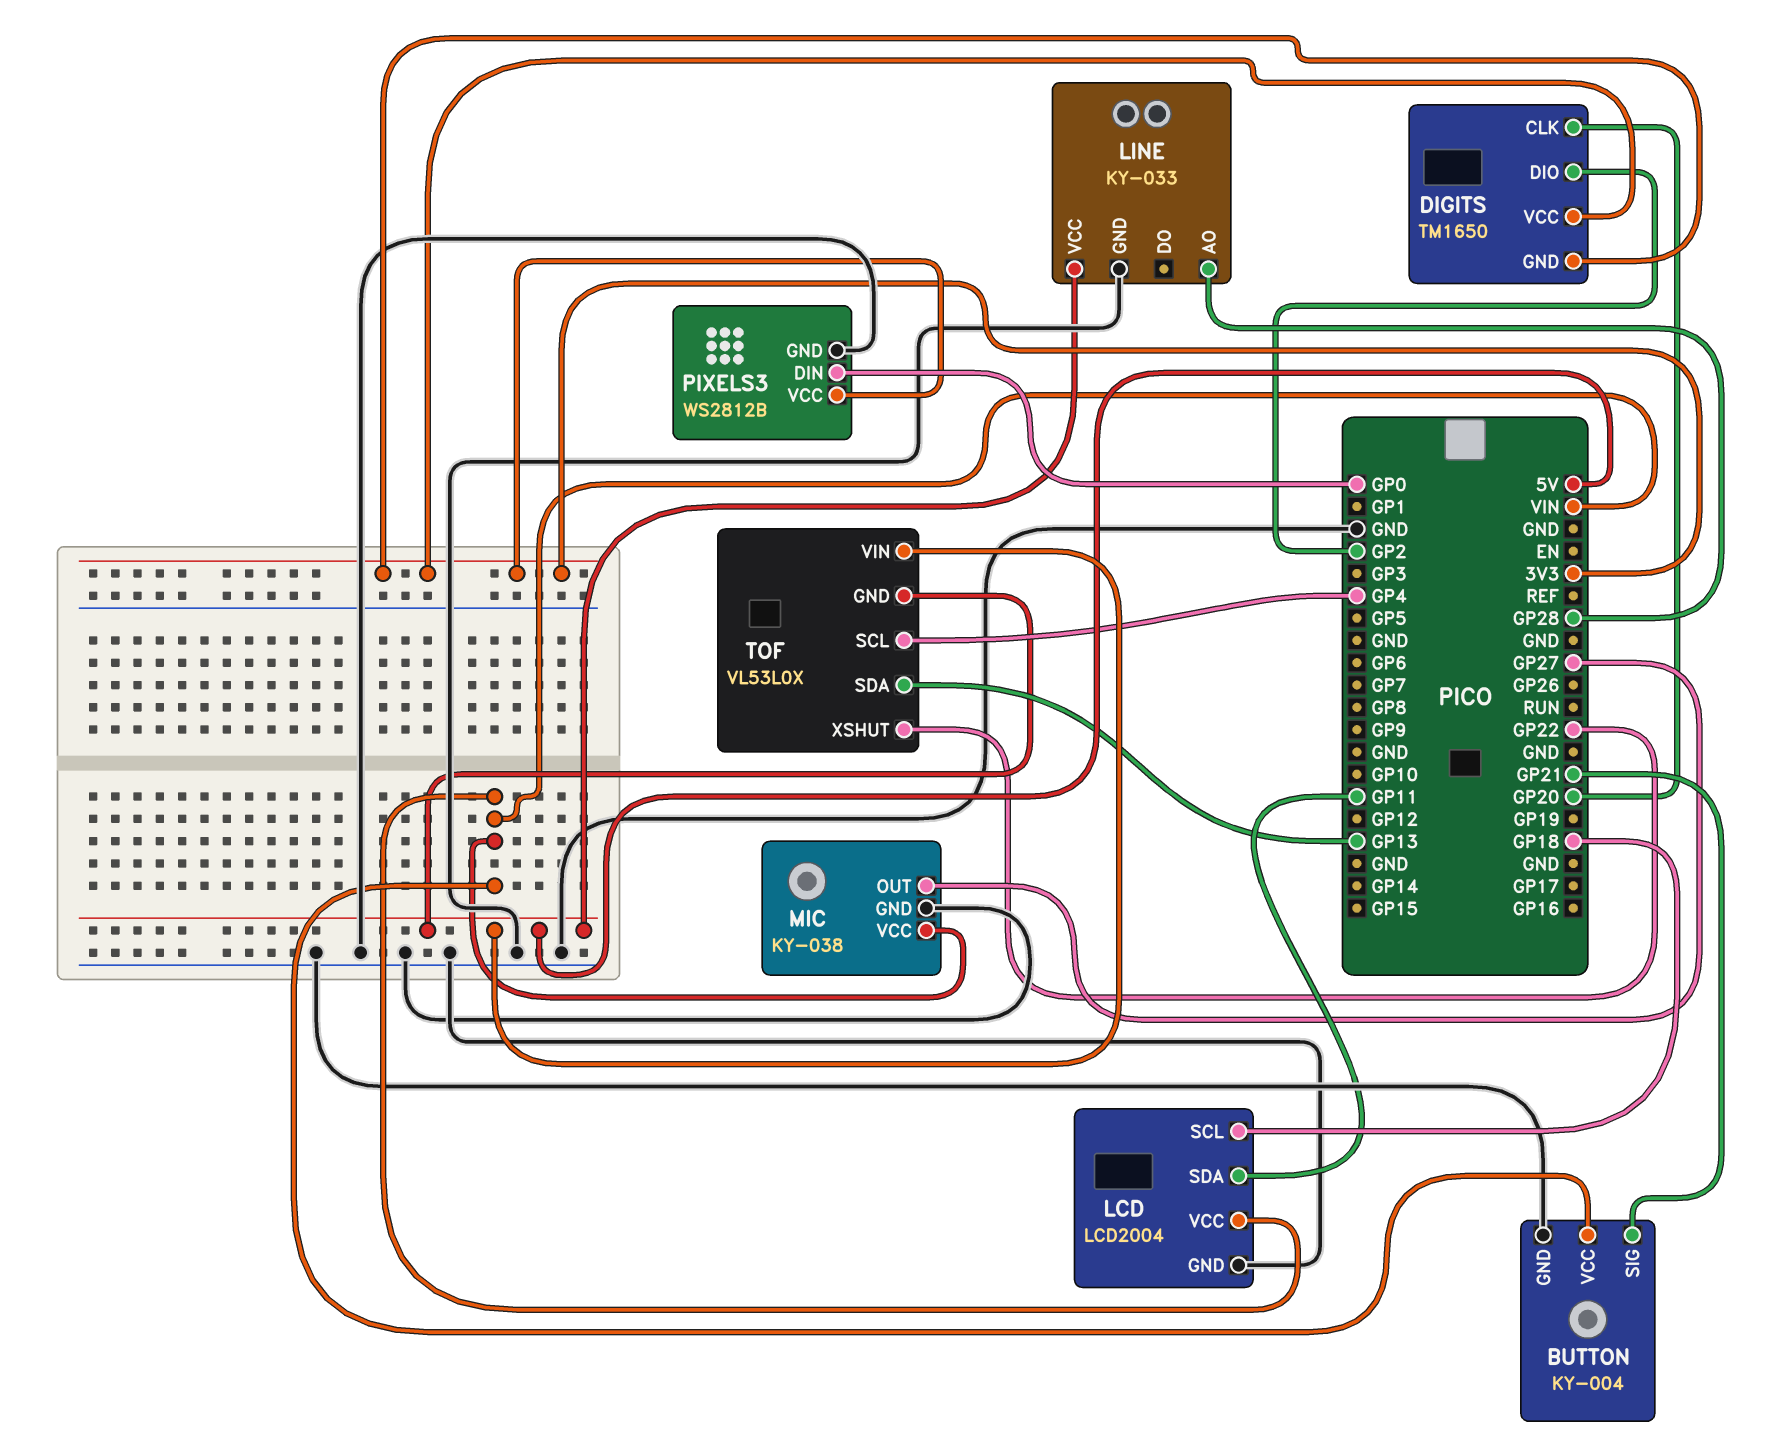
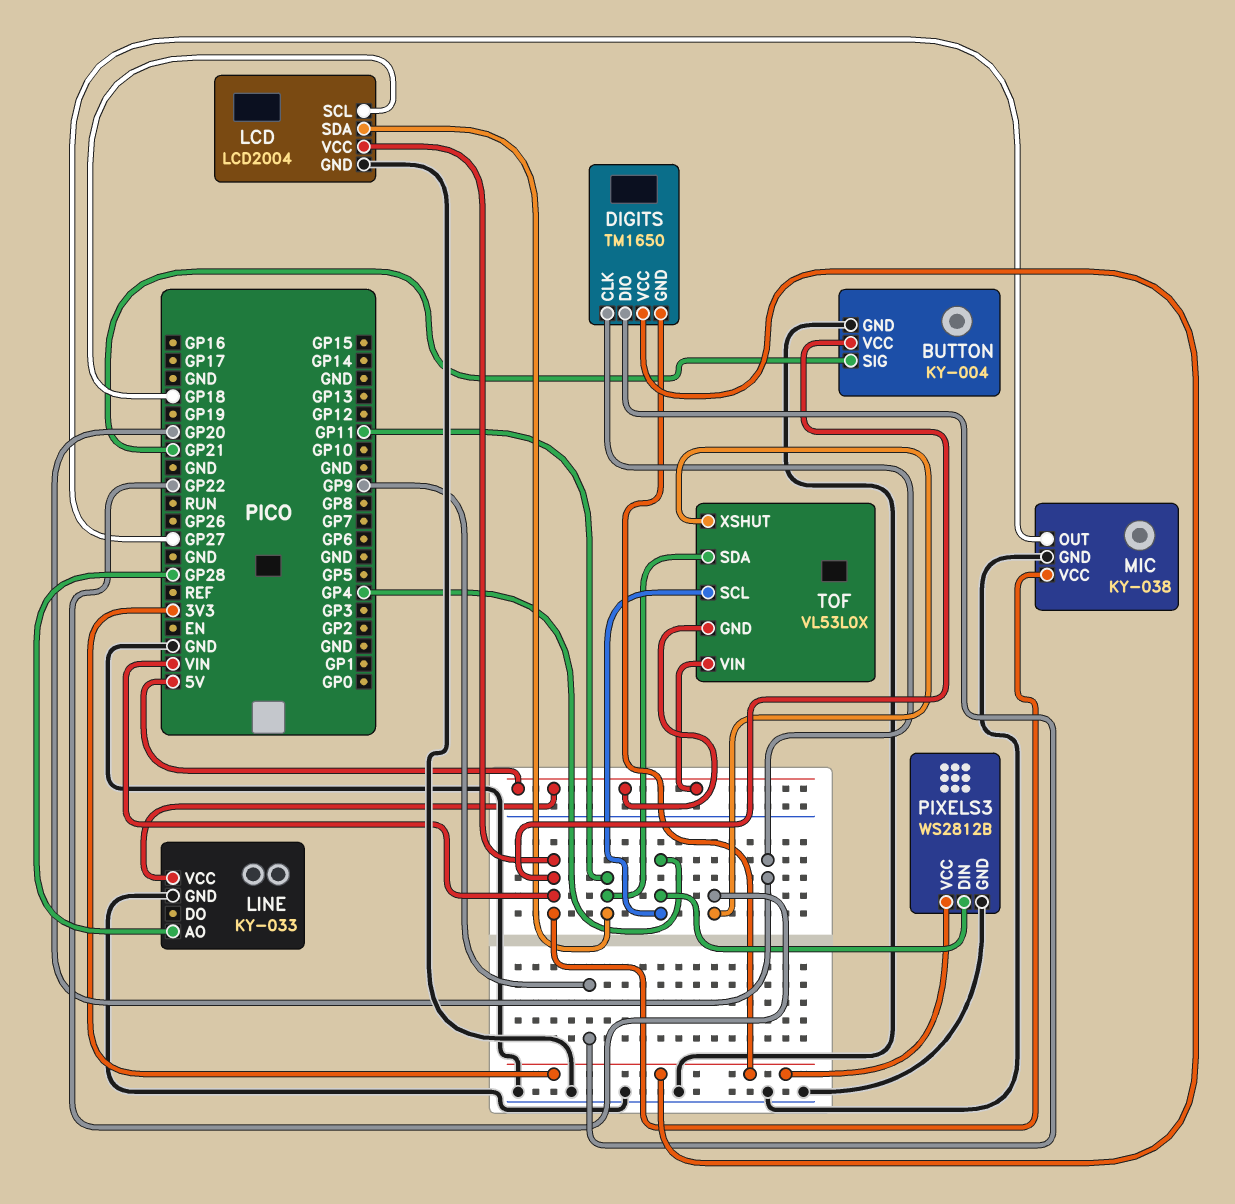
DIGITS pin DIO: GP2 -> GP9
PIXELS3 pin DIN: GP0 -> GP4
TOF pin SDA: GP13 -> GP11

